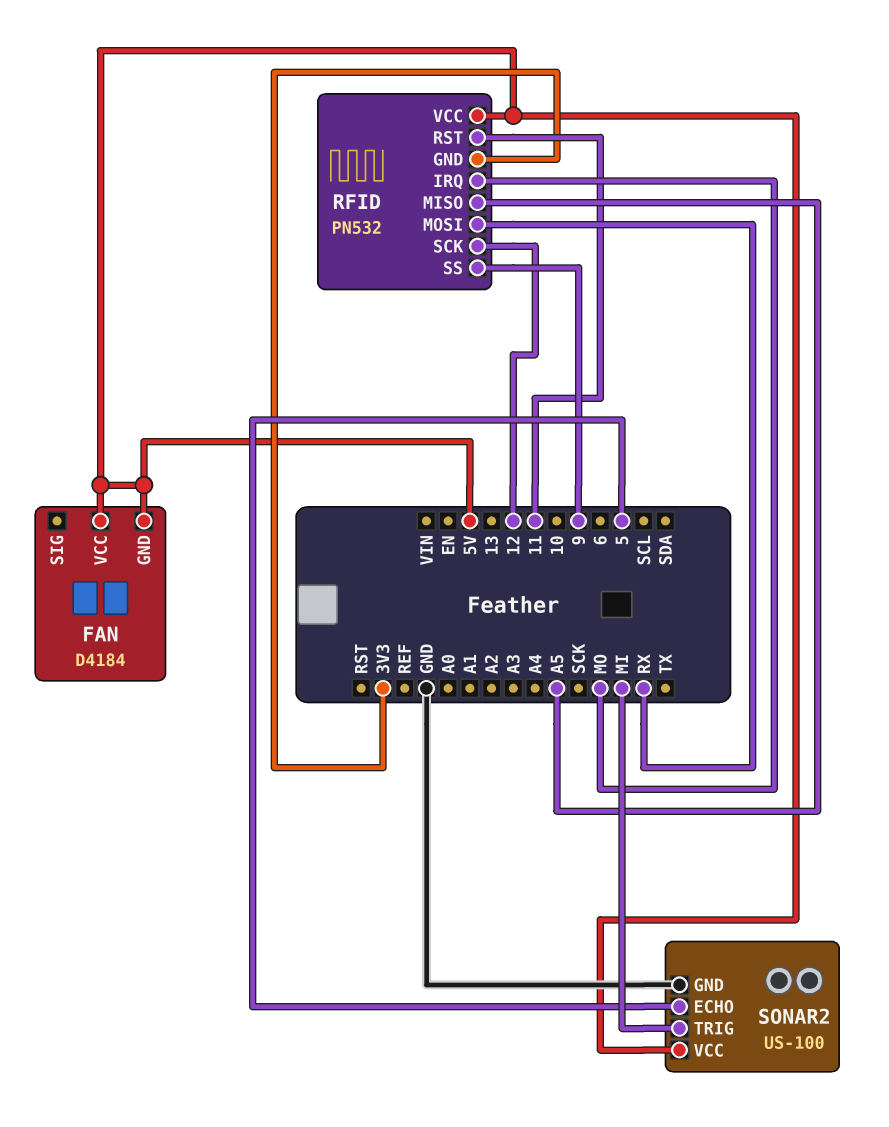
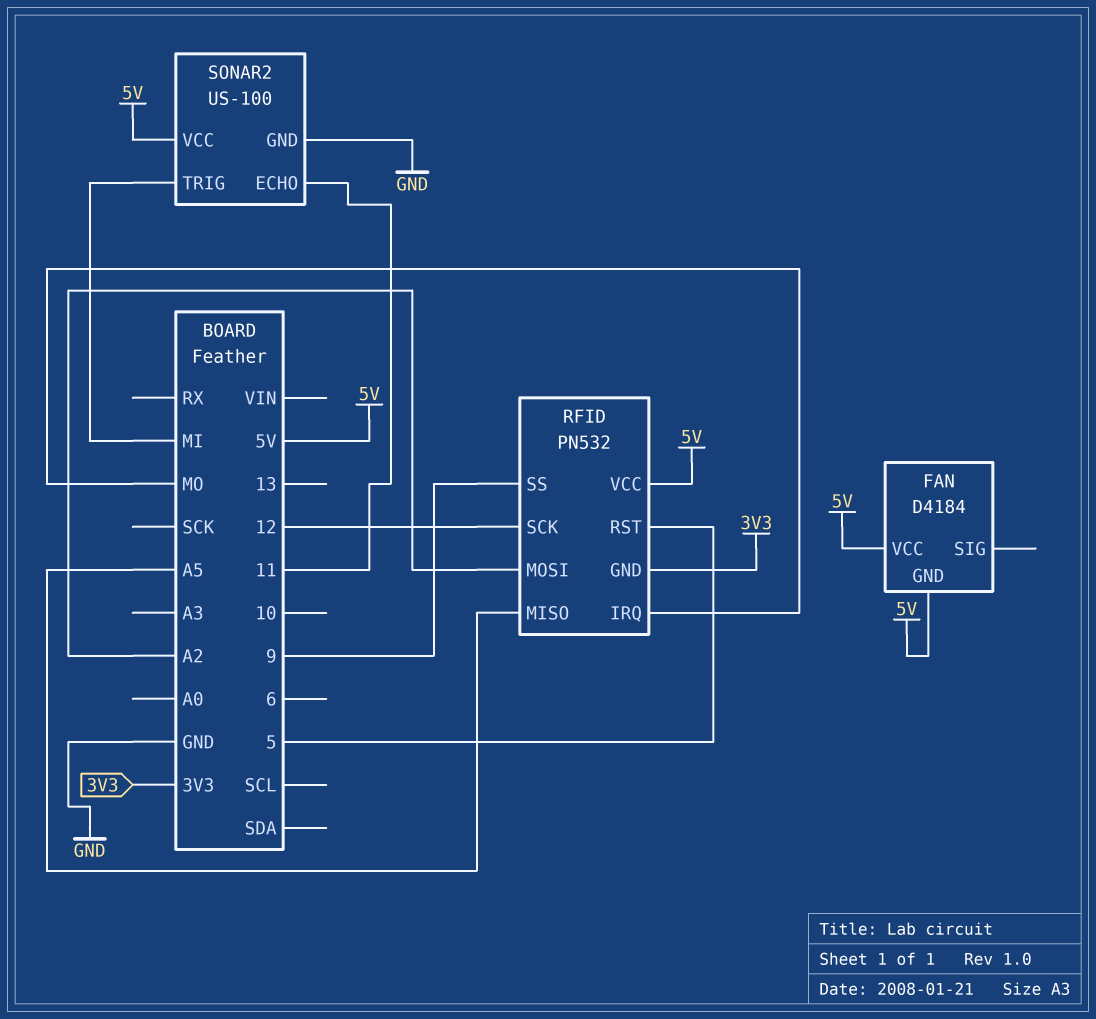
RFID pin MOSI: RX -> A2
RFID pin RST: 11 -> 5
SONAR2 pin ECHO: 5 -> 11

